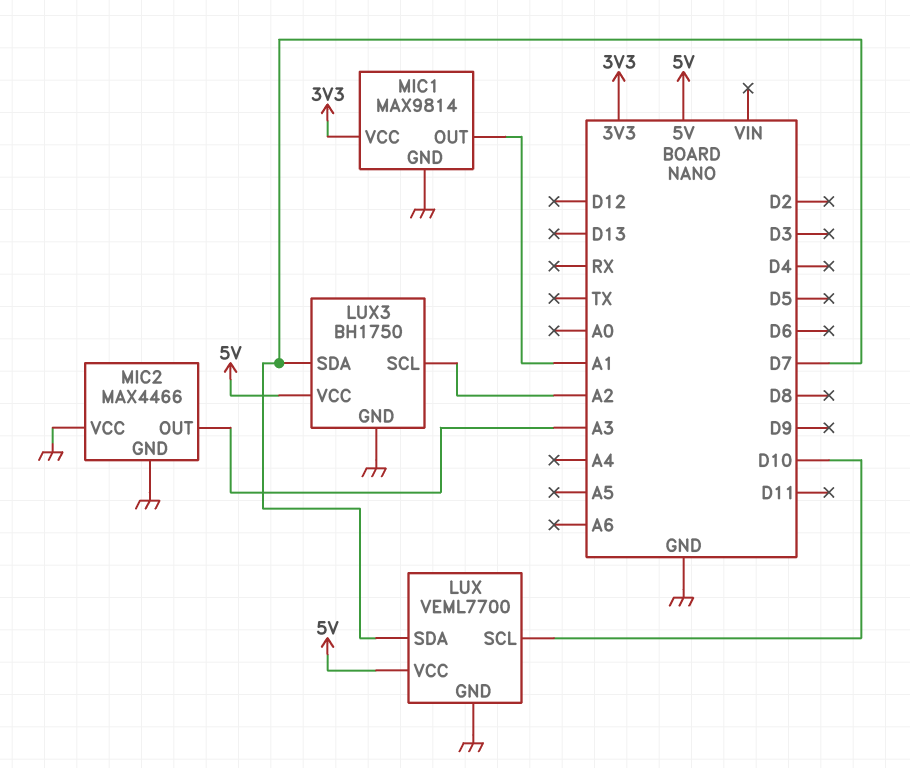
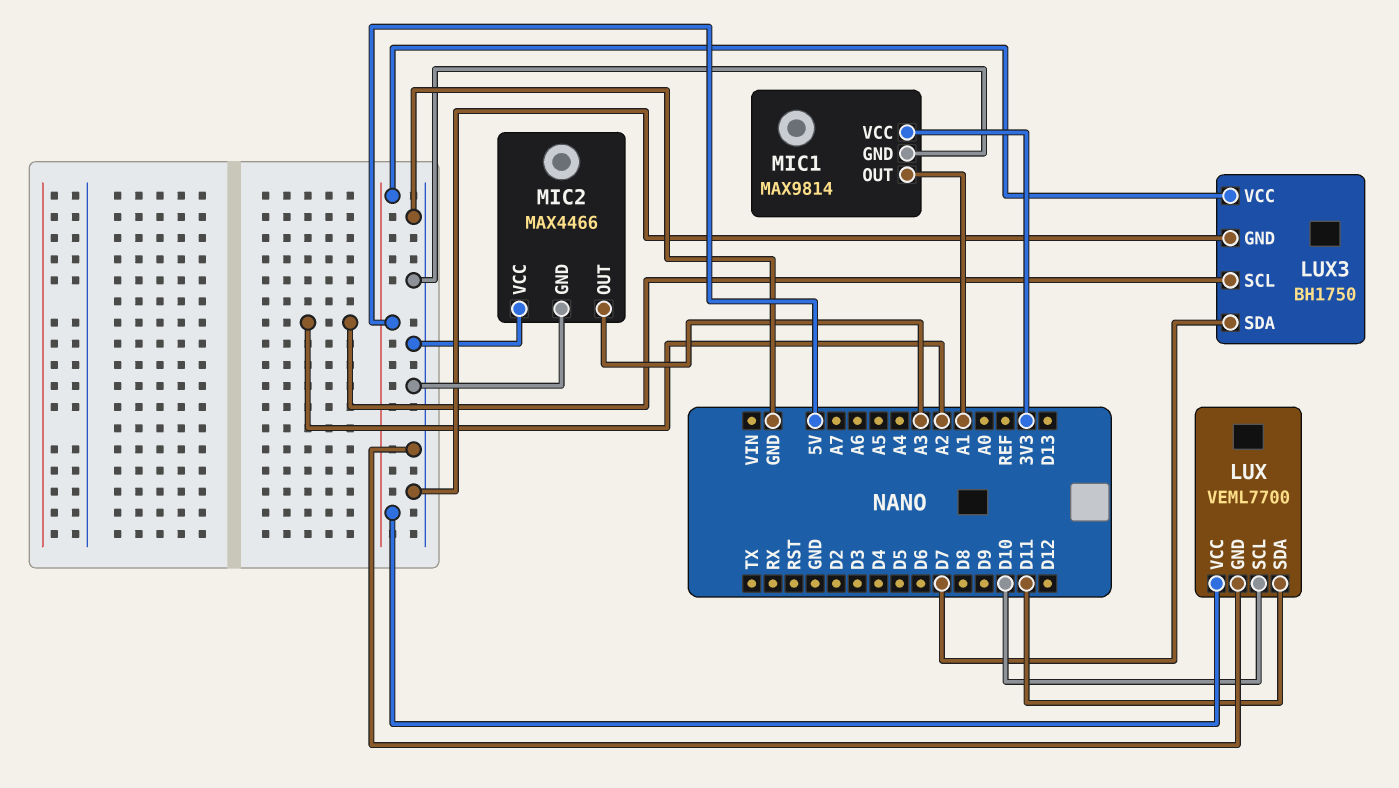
LUX pin SDA: D7 -> D11

